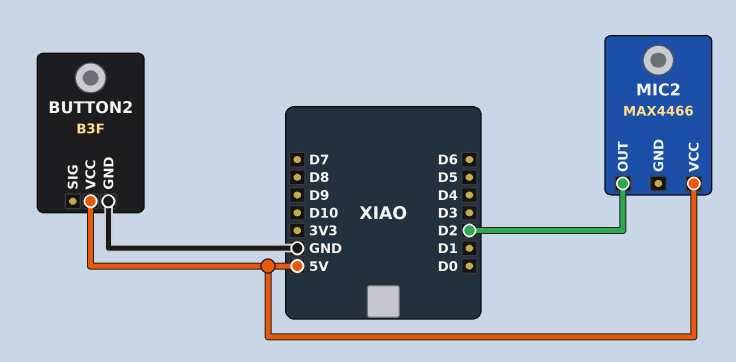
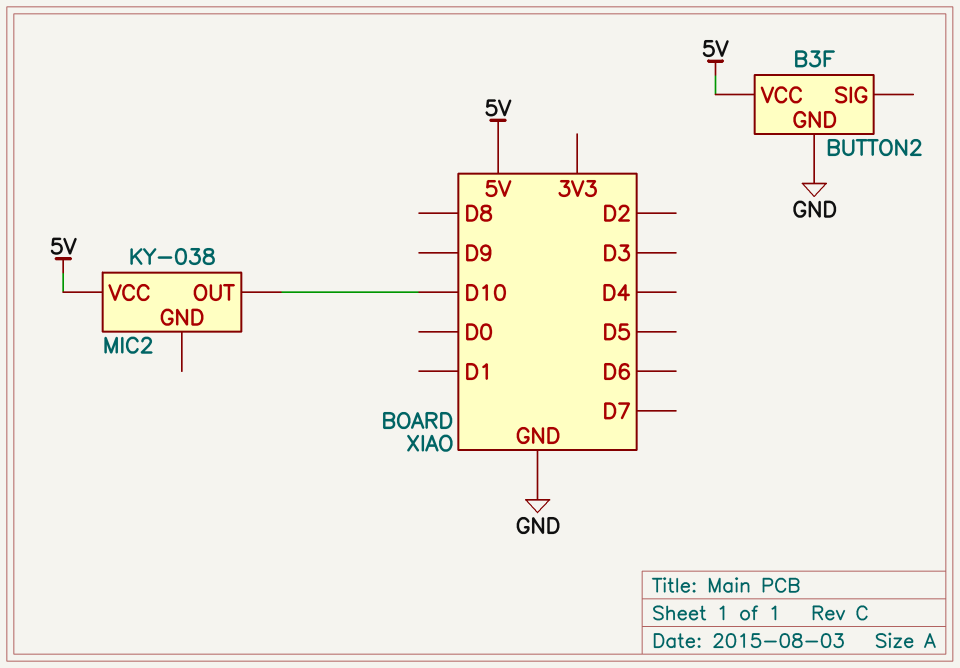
MIC2: MAX4466 -> KY-038
MIC2 pin OUT: D2 -> D10

